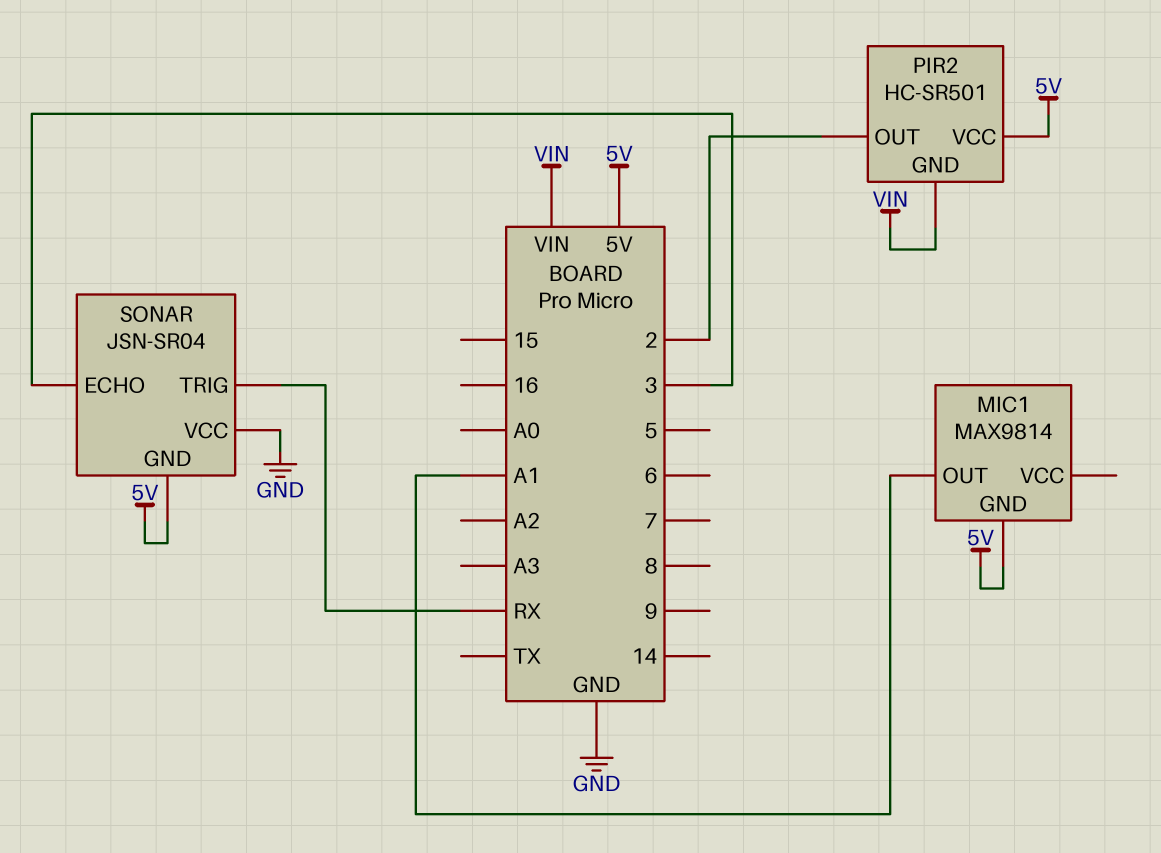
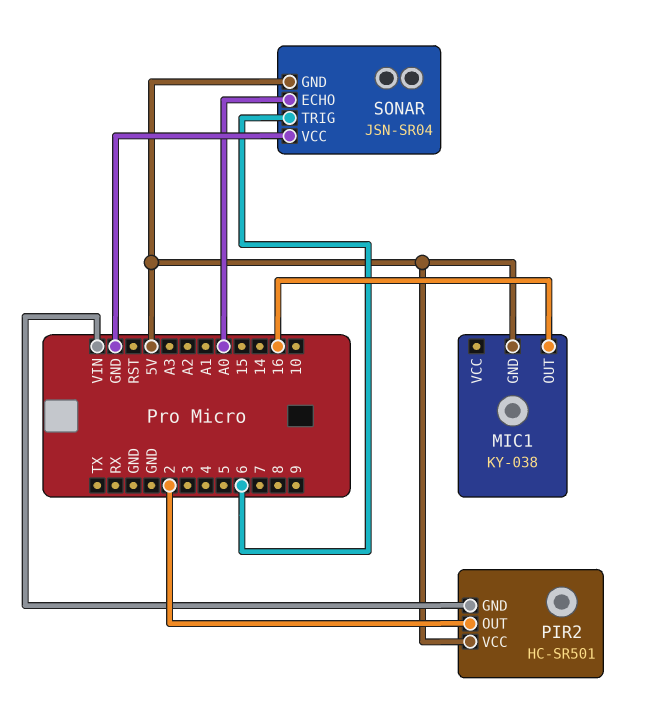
MIC1: MAX9814 -> KY-038
MIC1 pin OUT: A1 -> 16
SONAR pin ECHO: 3 -> A0
SONAR pin TRIG: RX -> 6

